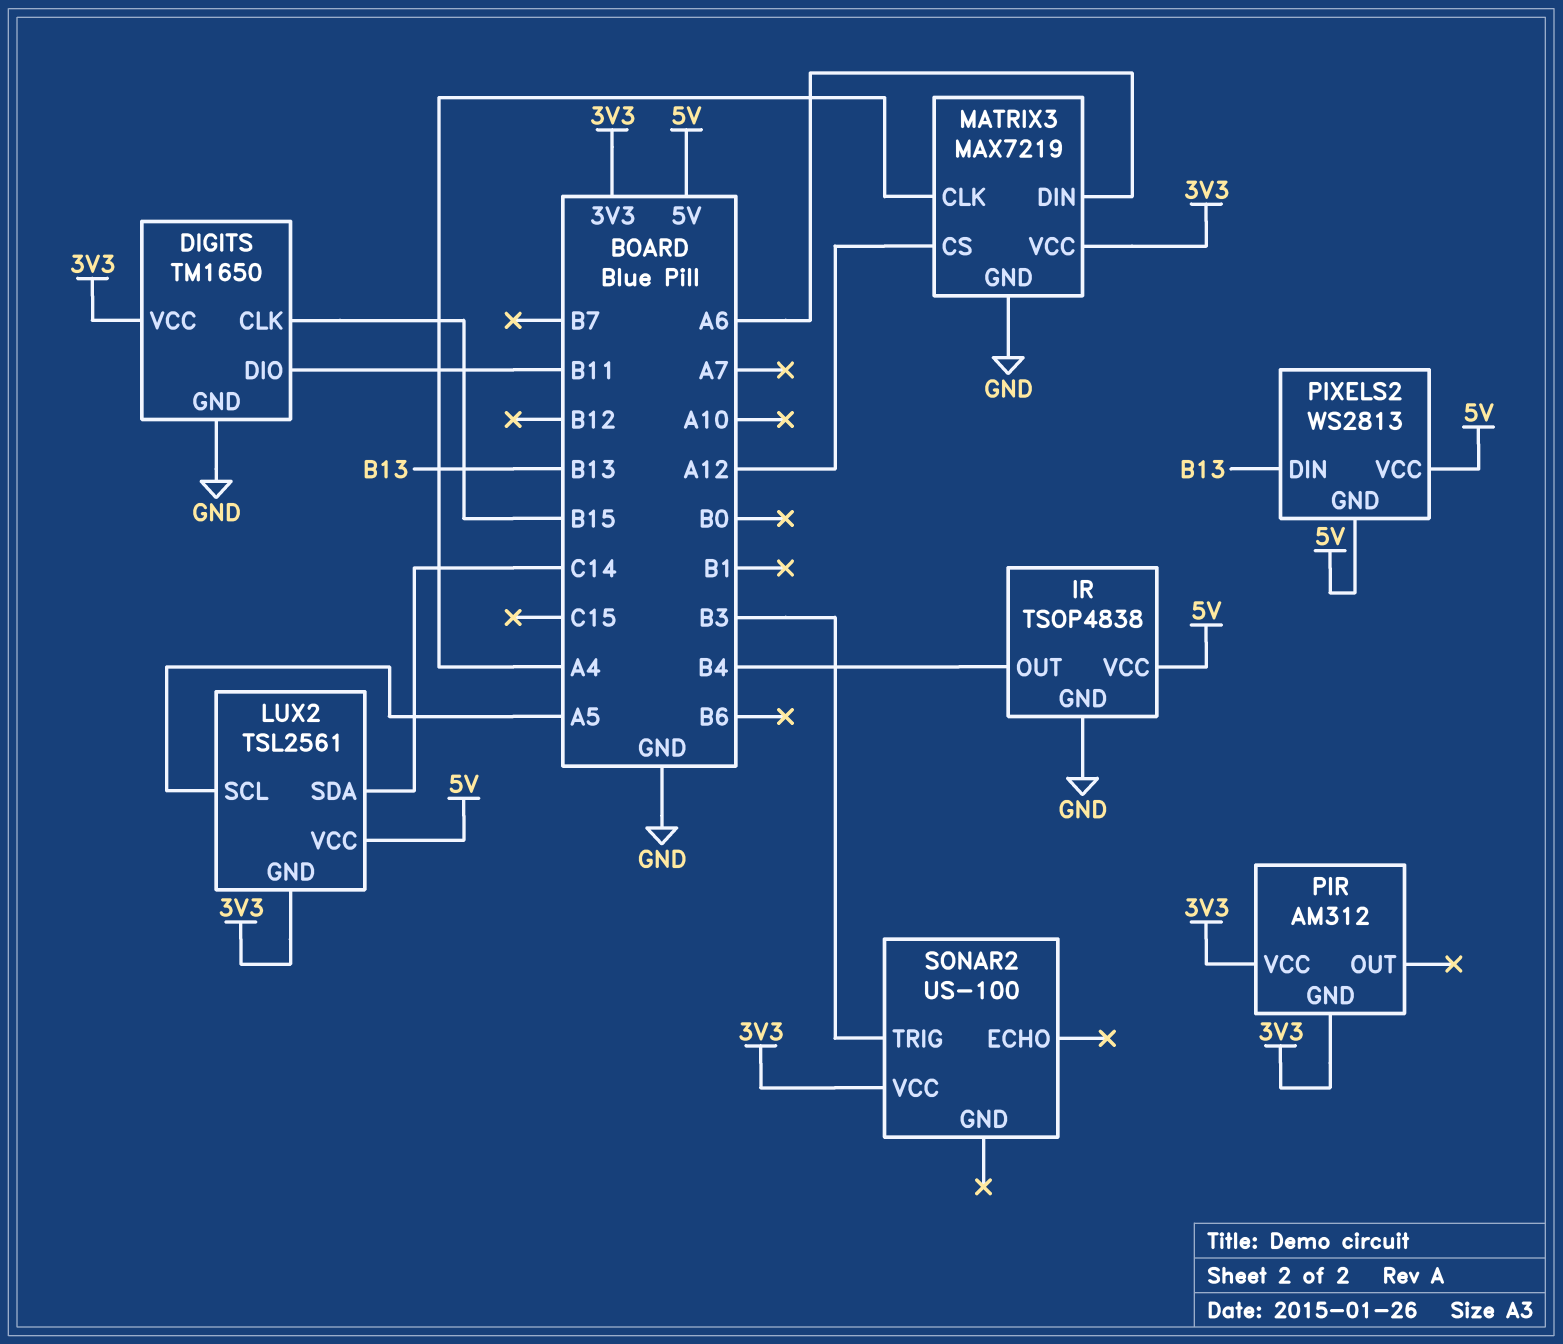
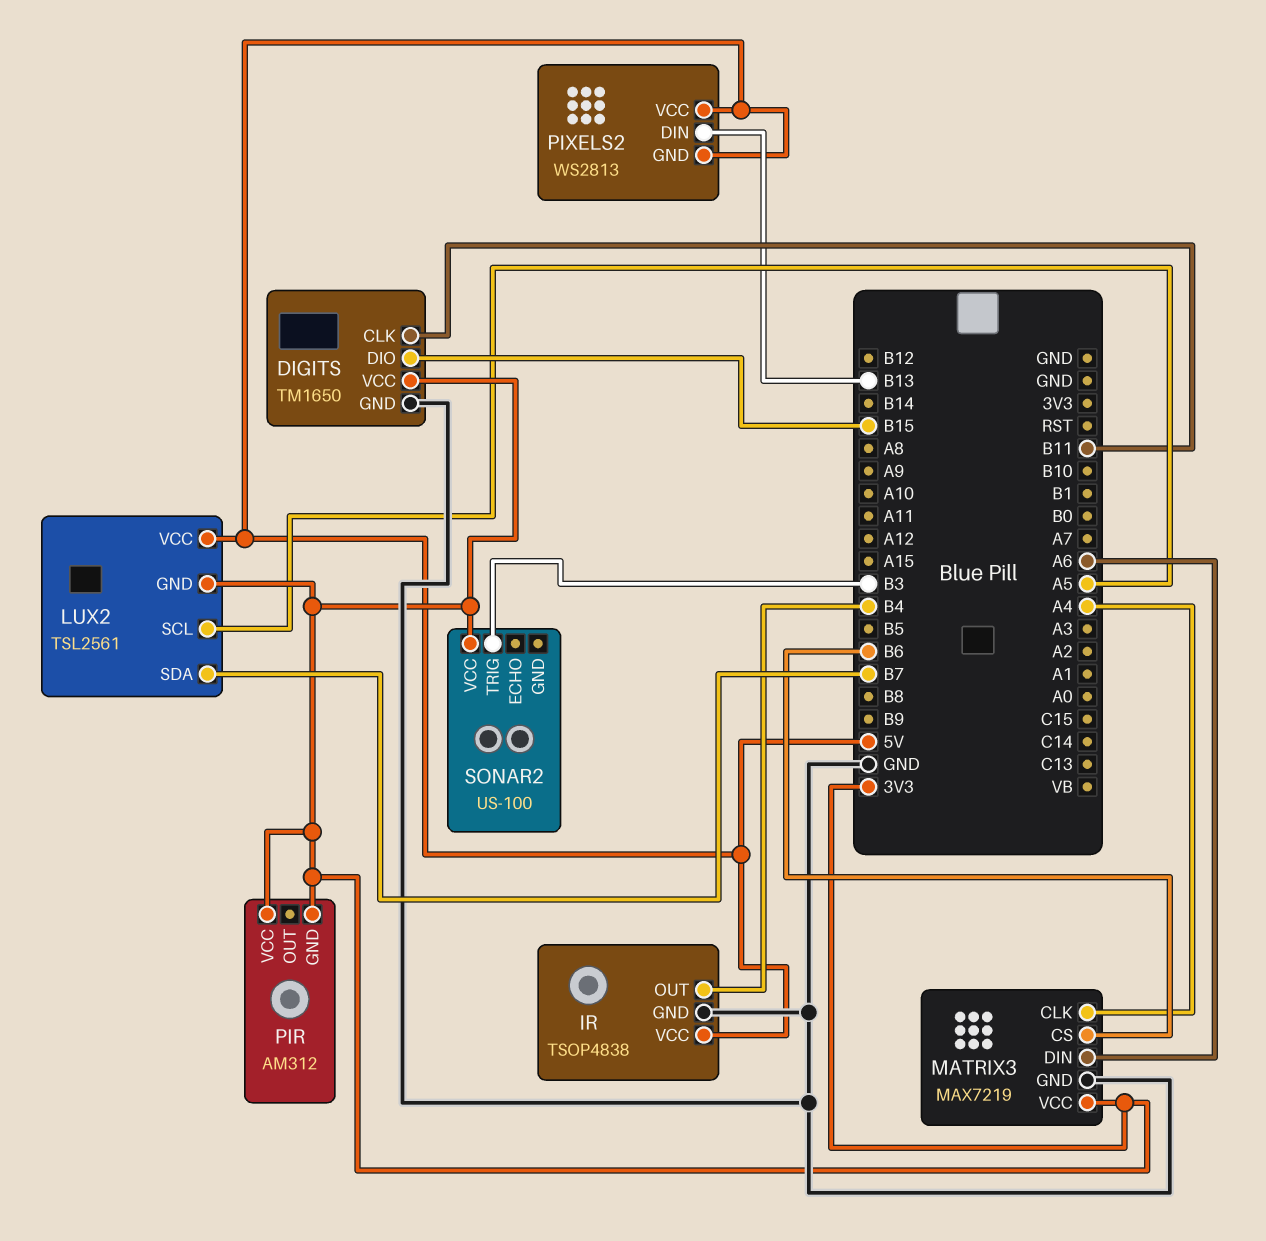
DIGITS pin CLK: B15 -> B11
DIGITS pin DIO: B11 -> B15
LUX2 pin SDA: C14 -> B7
MATRIX3 pin CS: A12 -> B6

